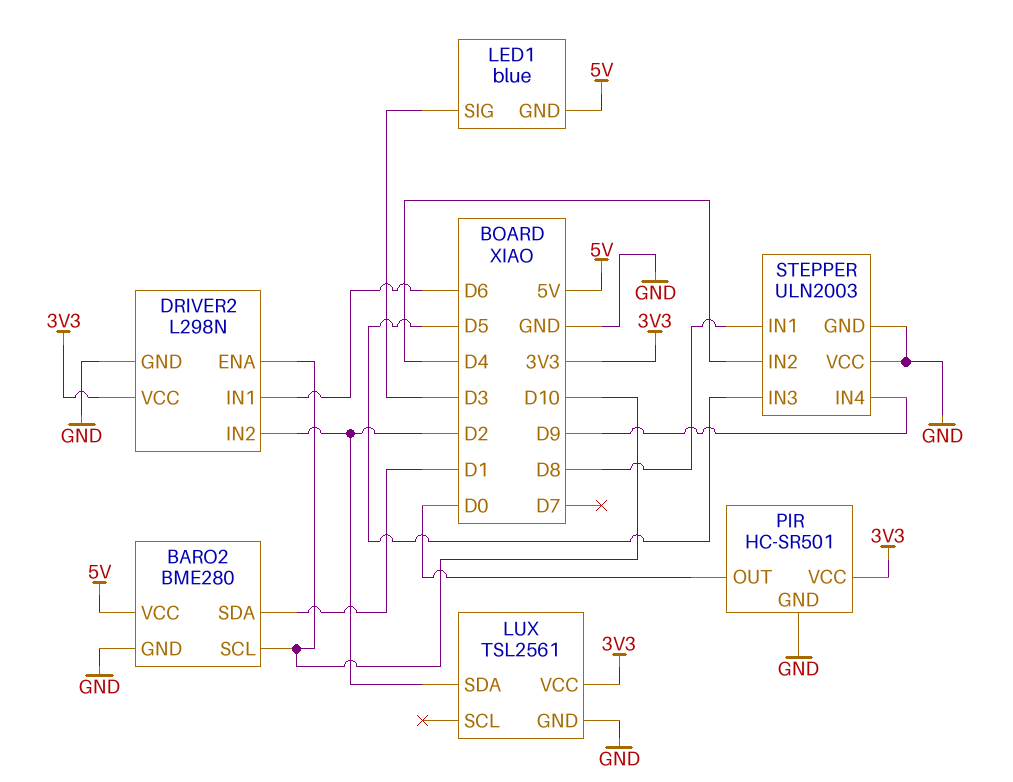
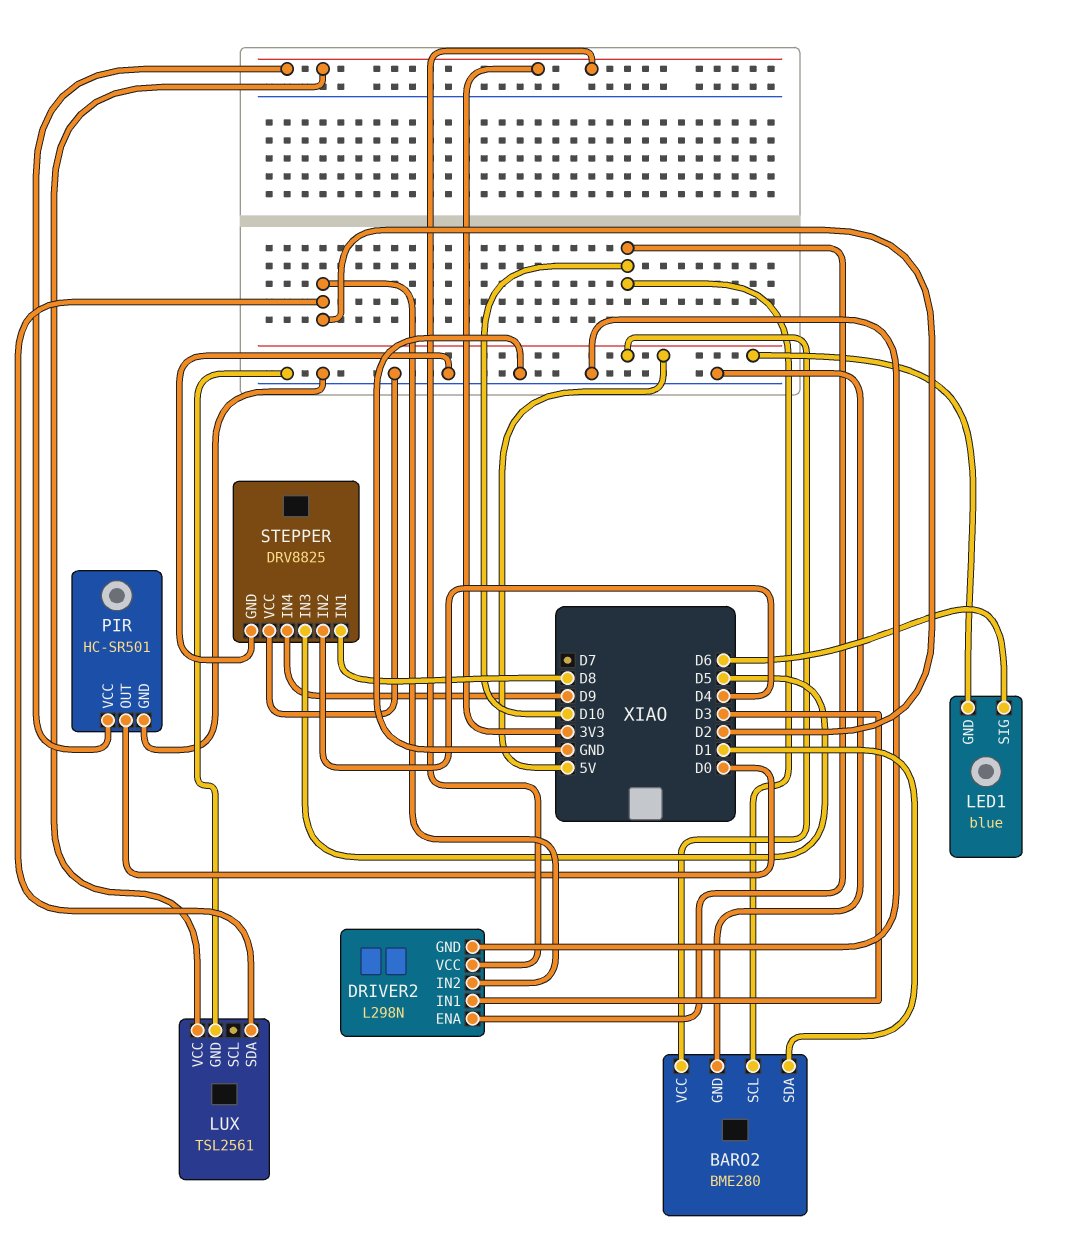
DRIVER2 pin IN1: D6 -> D3
LED1 pin SIG: D3 -> D6
STEPPER: ULN2003 -> DRV8825

